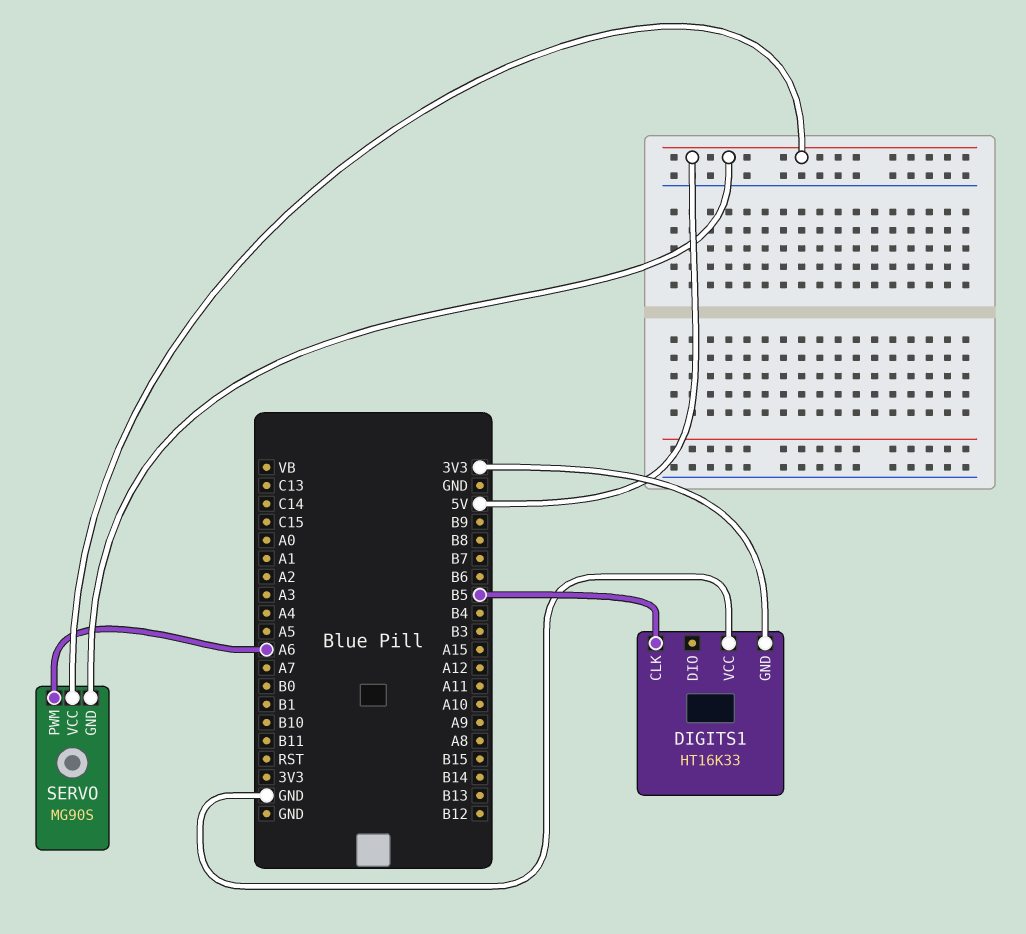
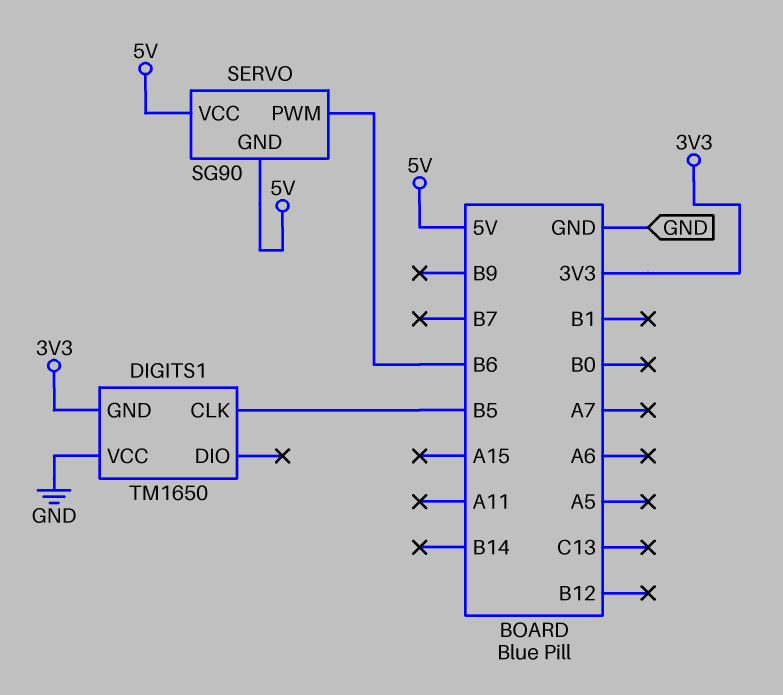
DIGITS1: HT16K33 -> TM1650
SERVO: MG90S -> SG90
SERVO pin PWM: A6 -> B6

